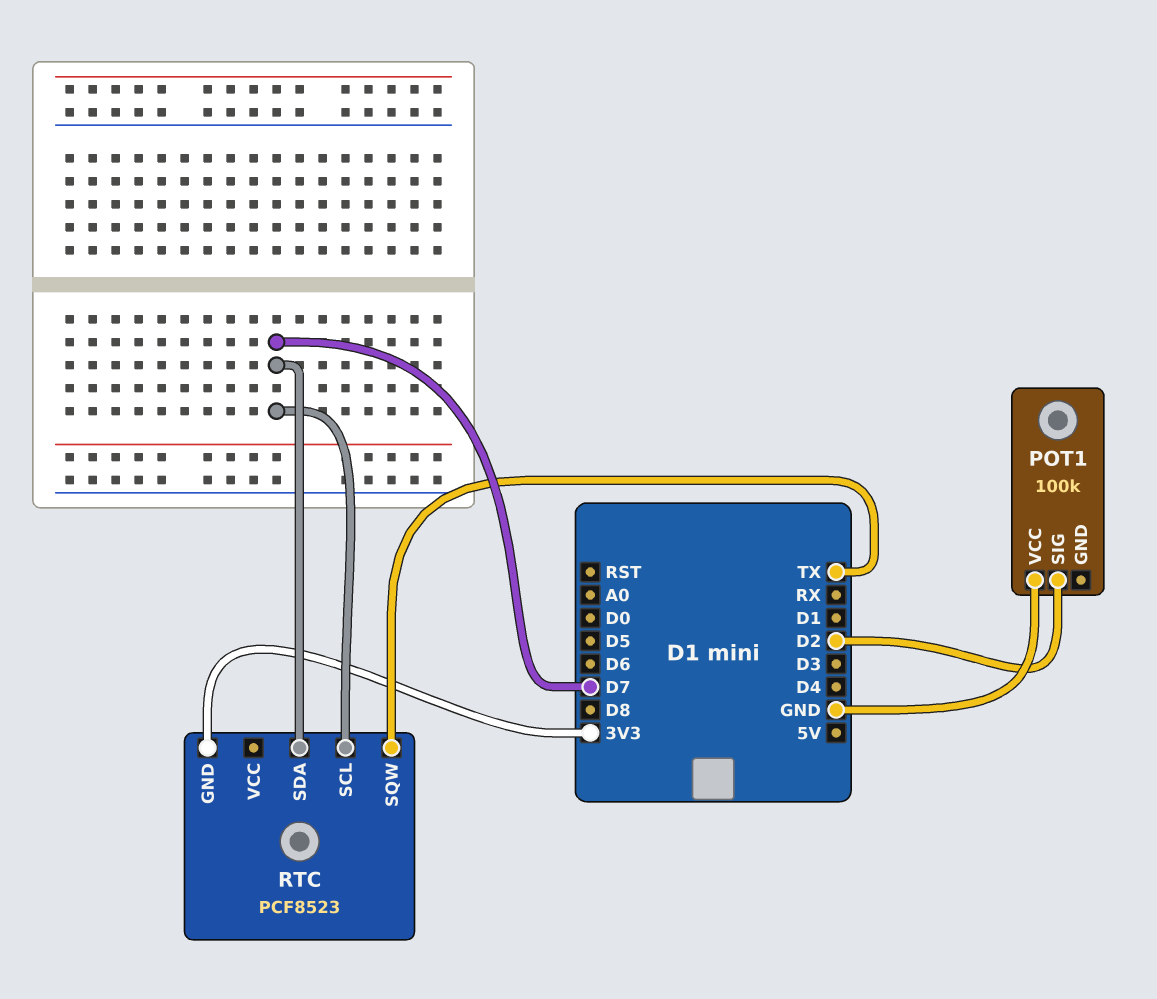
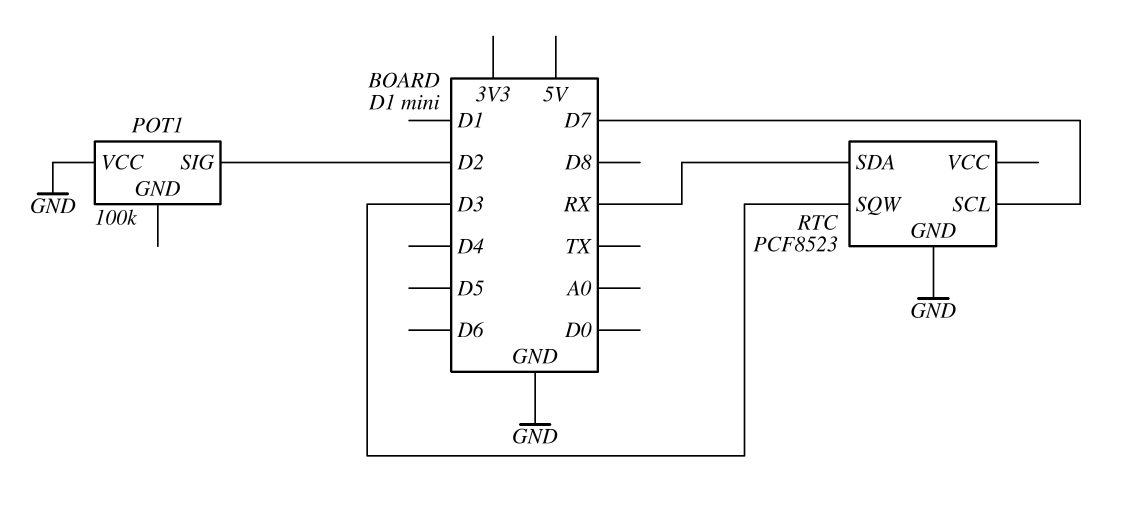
RTC pin GND: 3V3 -> GND
RTC pin SDA: D7 -> RX
RTC pin SQW: TX -> D3

